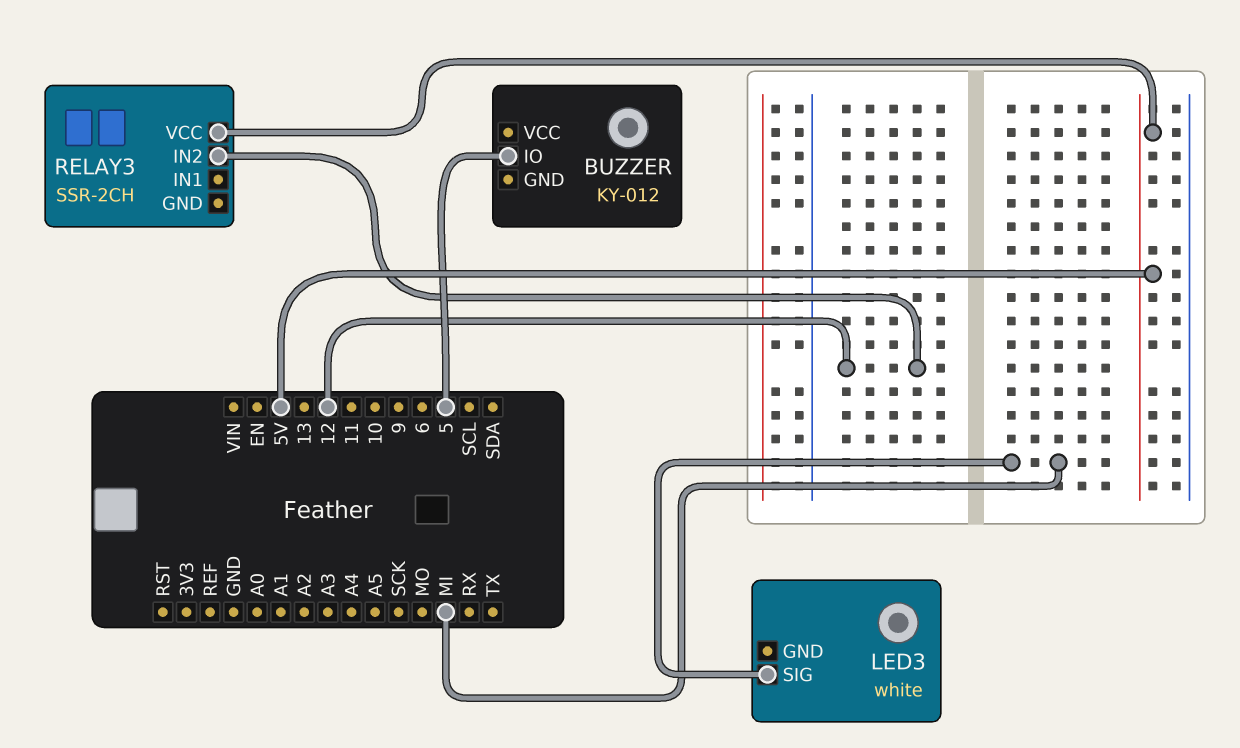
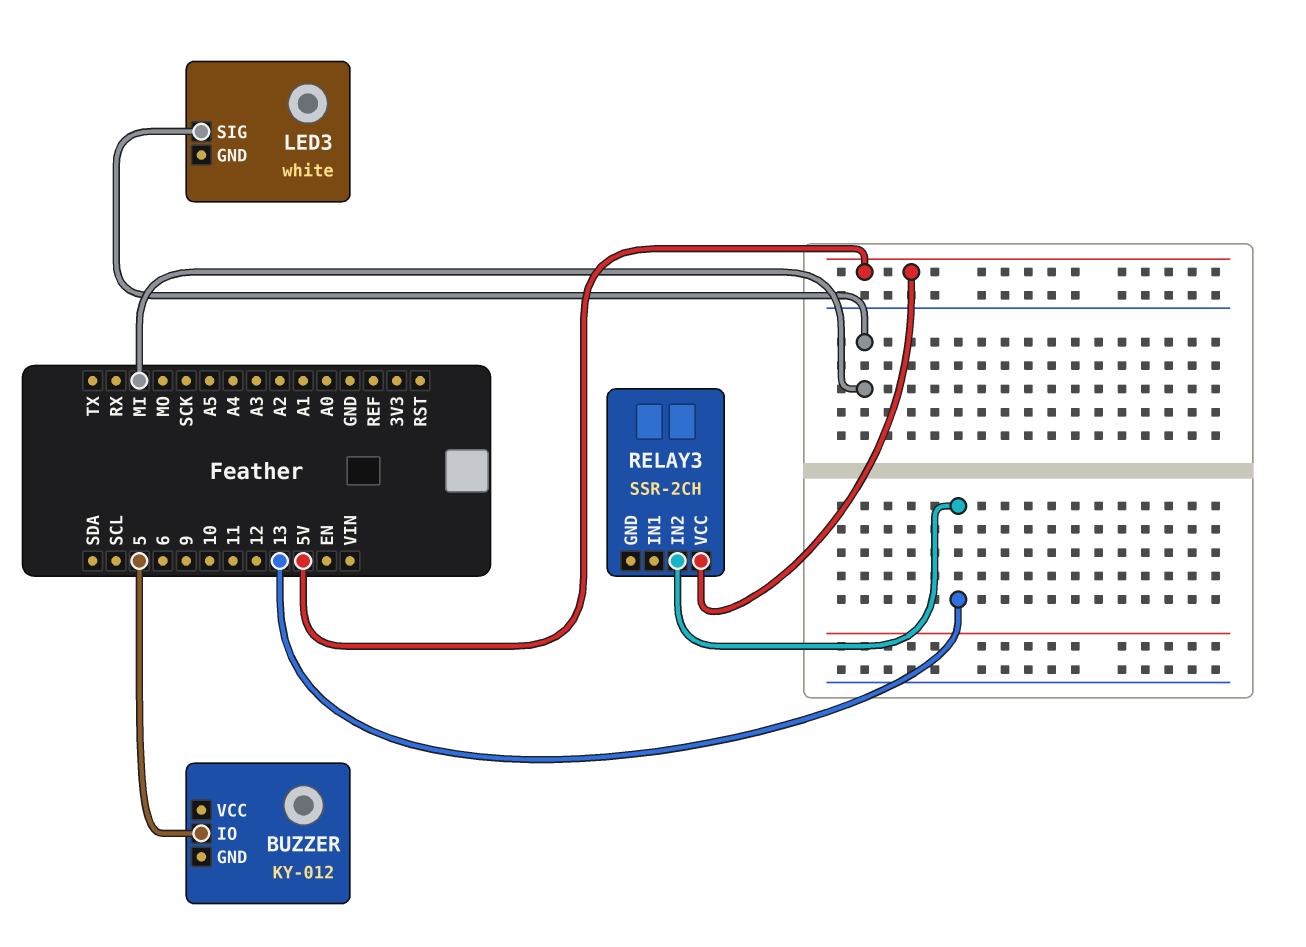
RELAY3 pin IN2: 12 -> 13

